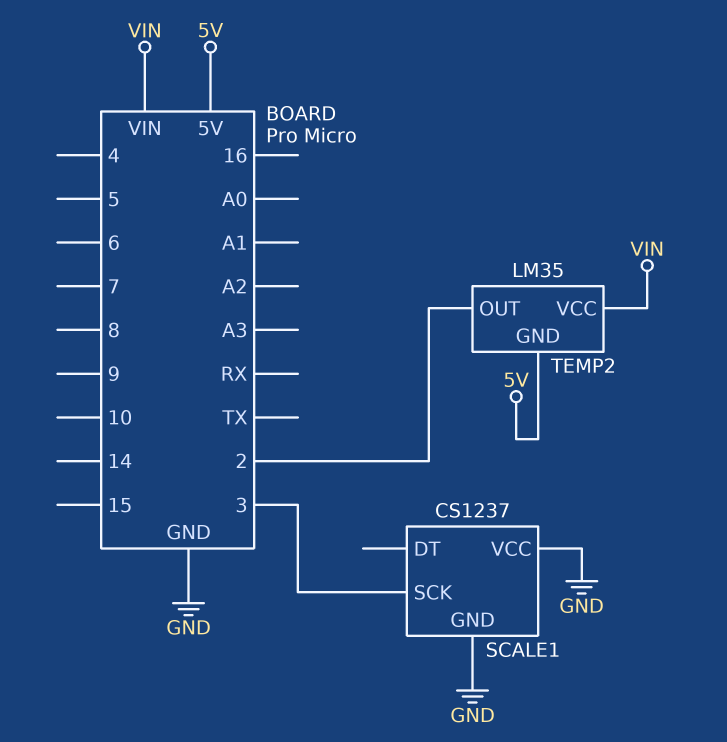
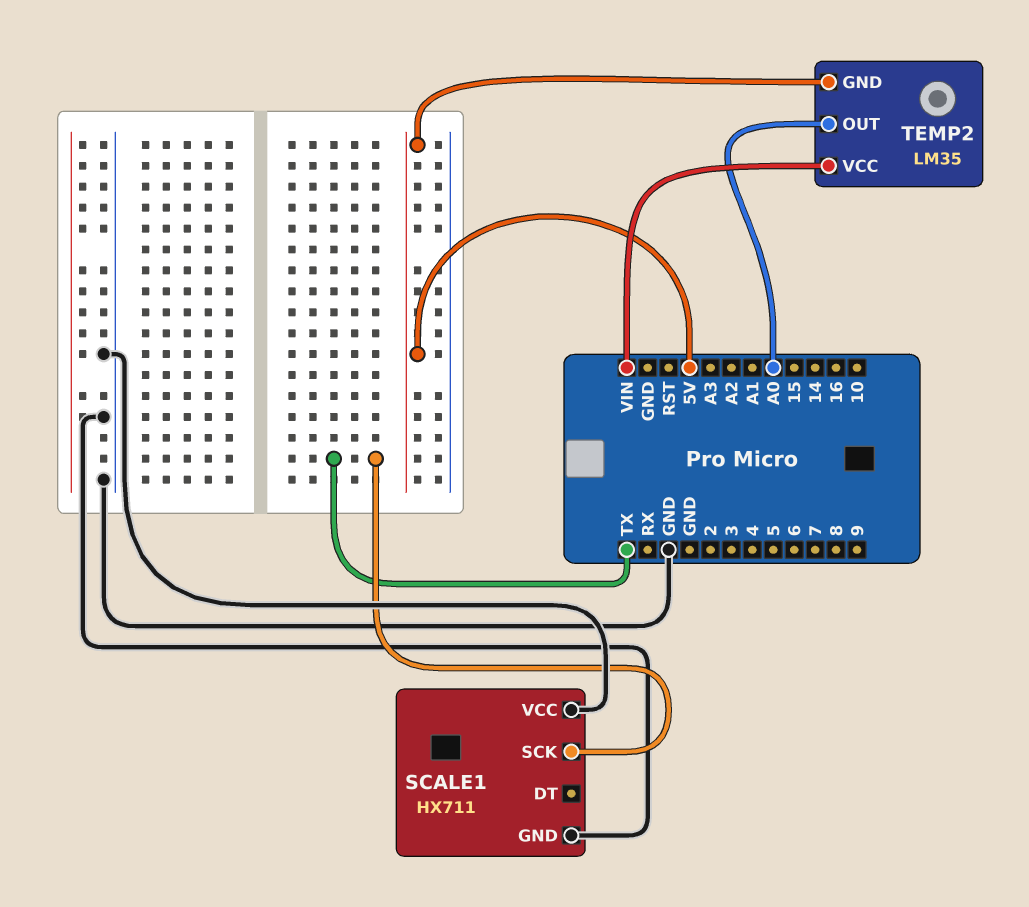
SCALE1: CS1237 -> HX711
SCALE1 pin SCK: 3 -> TX
TEMP2 pin OUT: 2 -> A0

